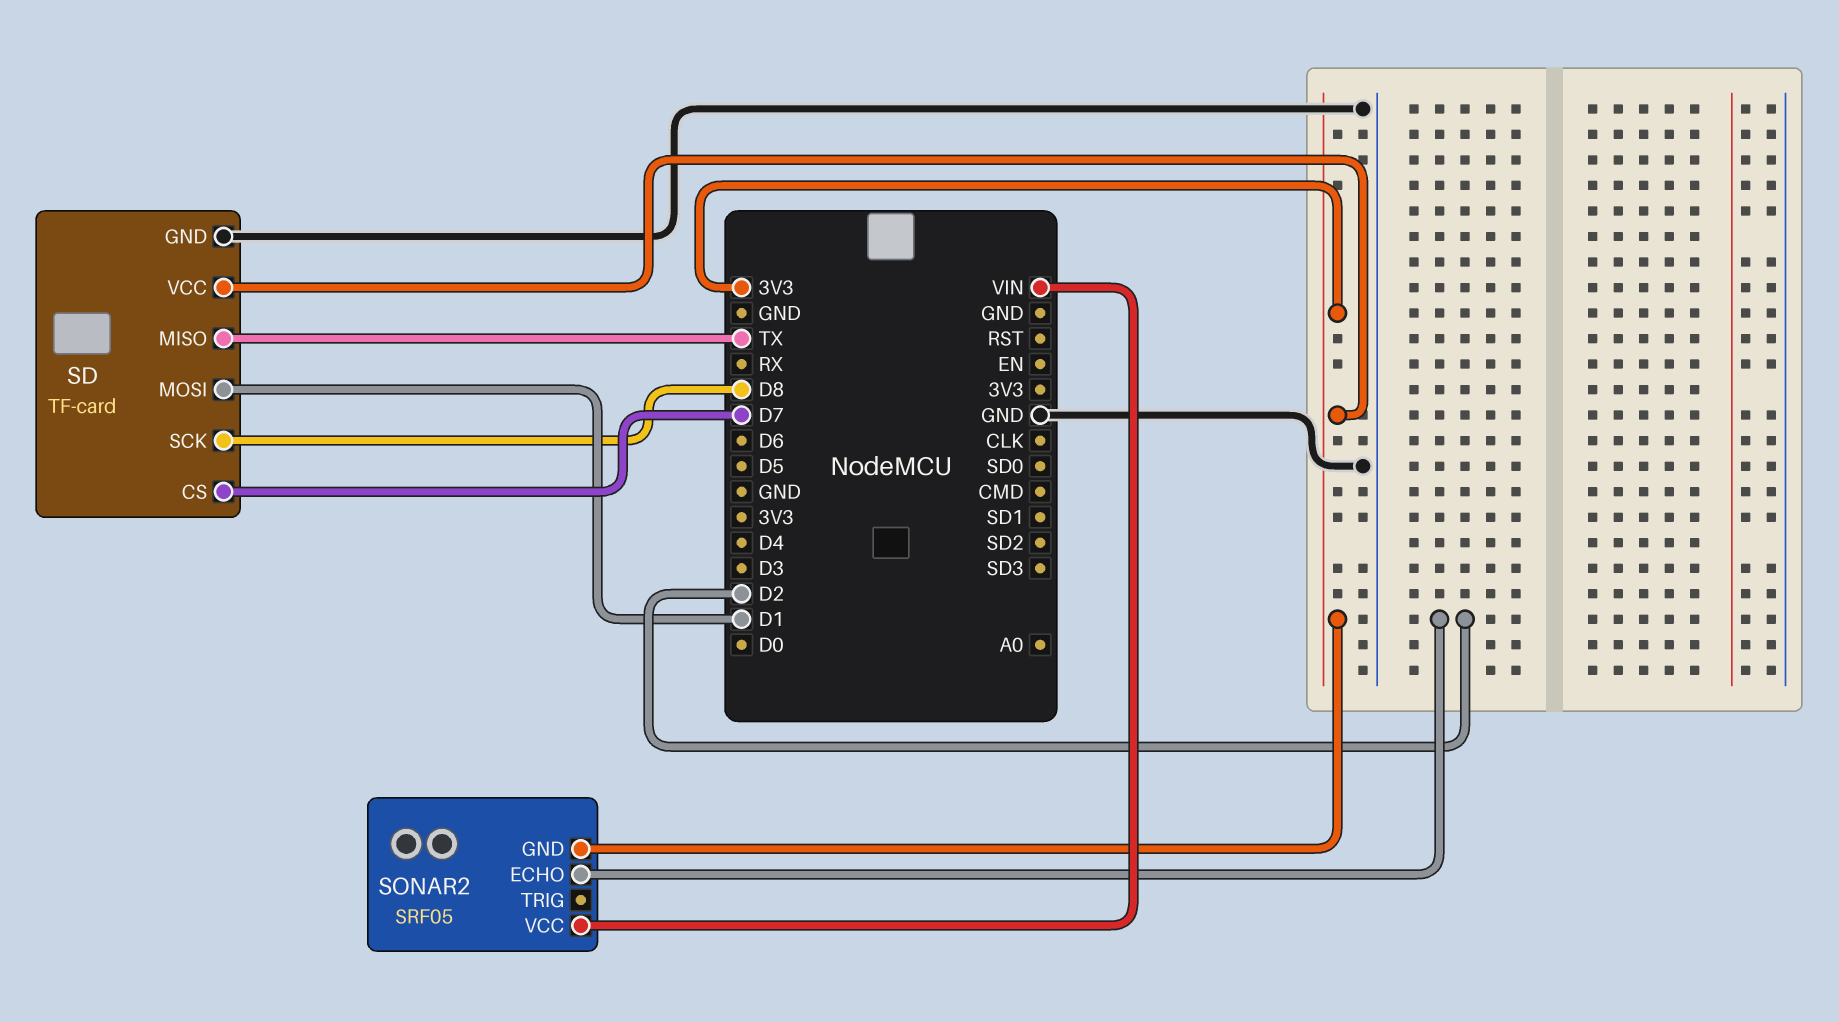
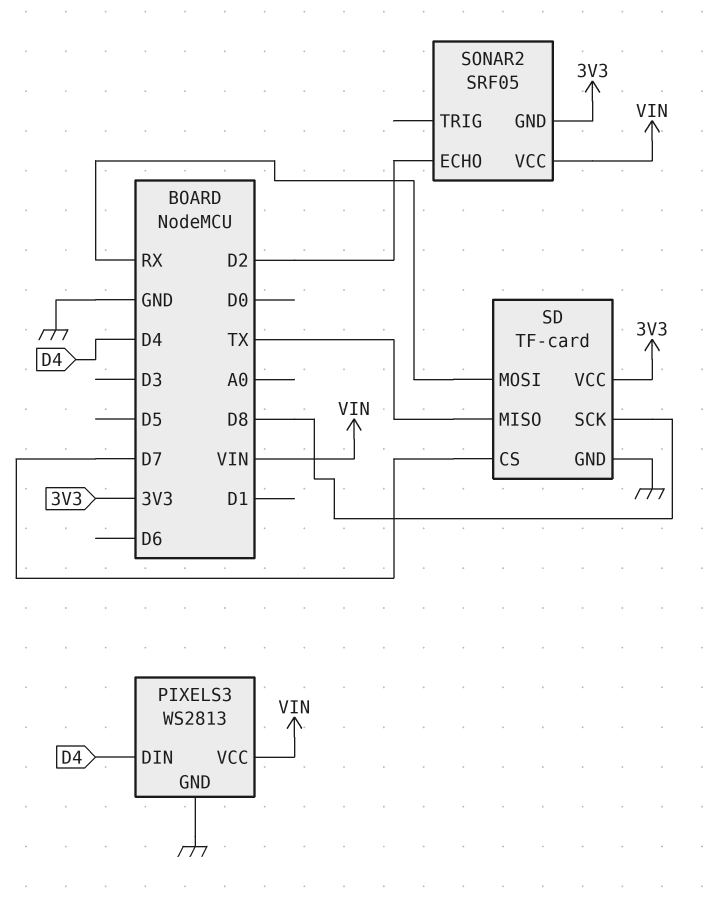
PIXELS3: none -> WS2813
PIXELS3 pin DIN: none -> D4
PIXELS3 pin GND: none -> GND
PIXELS3 pin VCC: none -> VIN
SD pin MOSI: D1 -> RX

